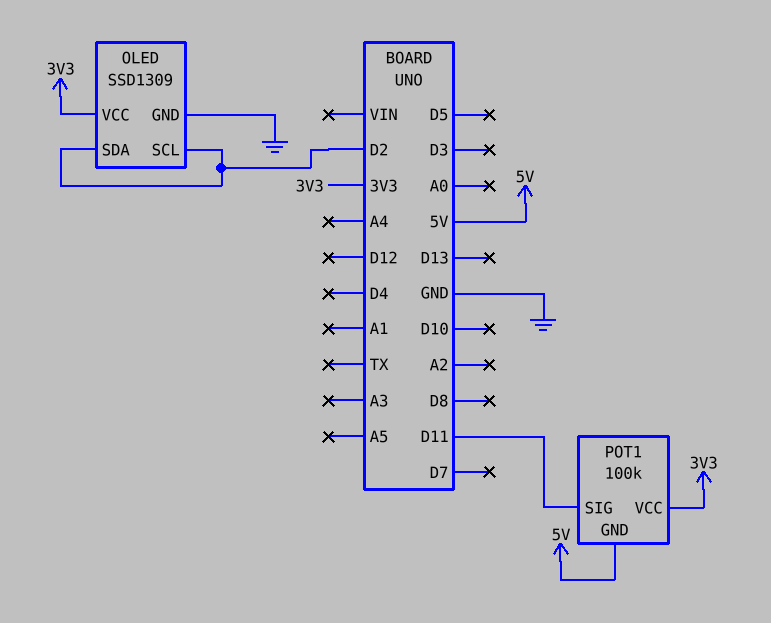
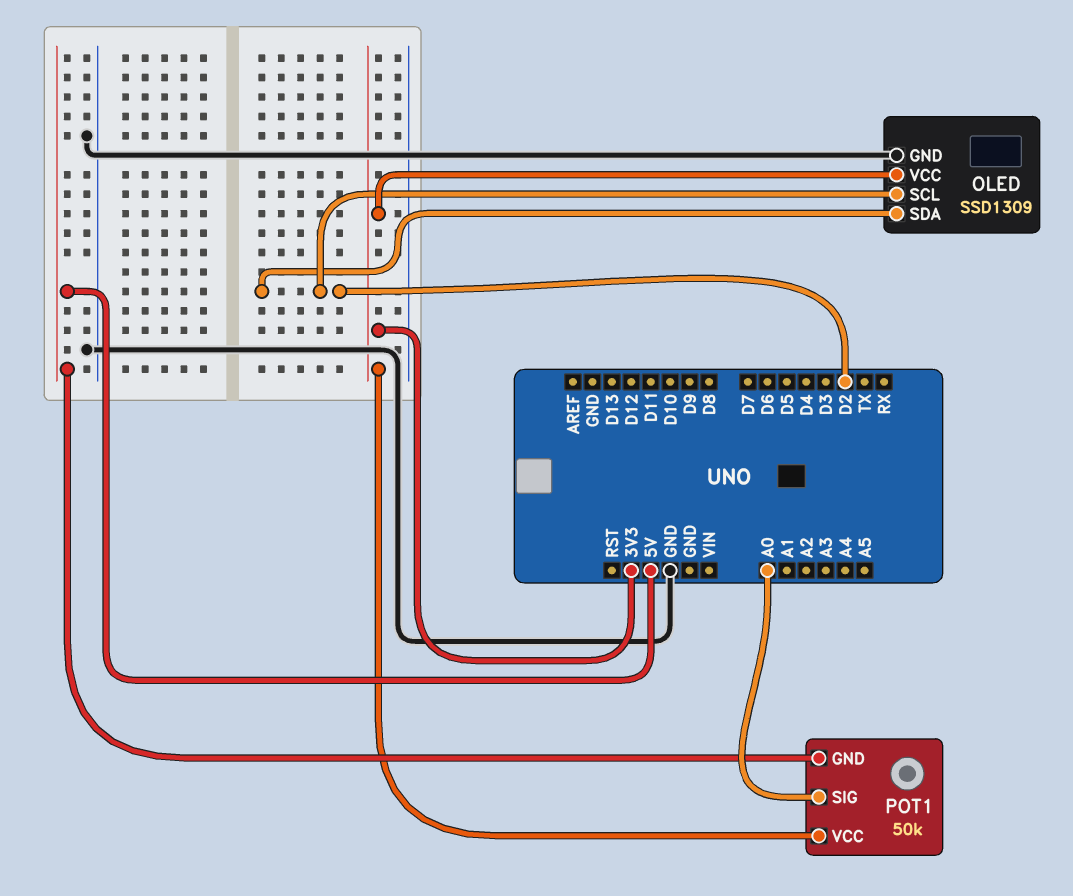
POT1: 100k -> 50k
POT1 pin SIG: D11 -> A0

